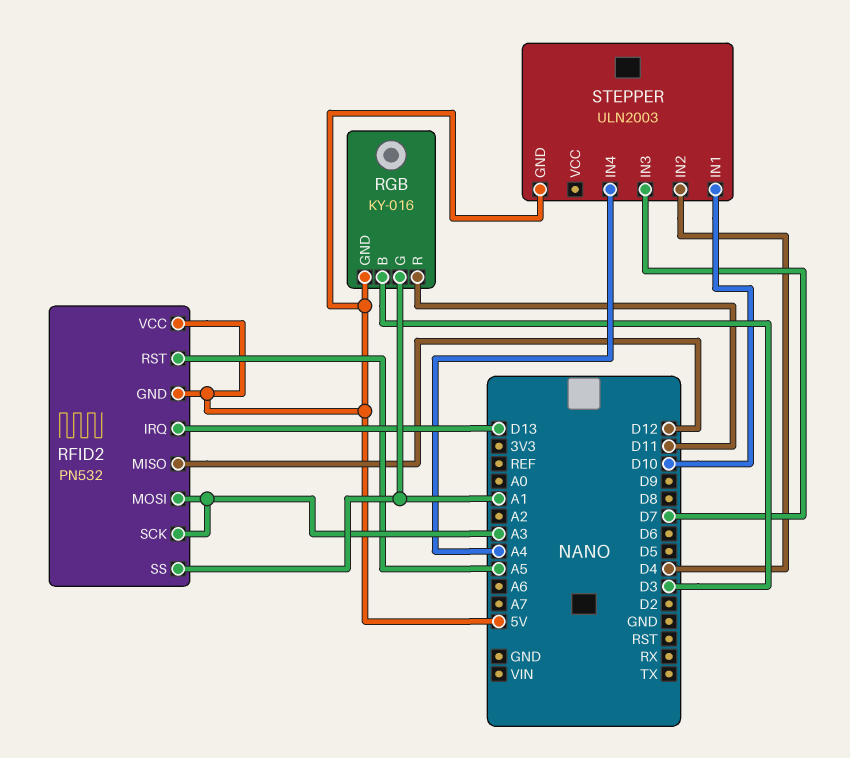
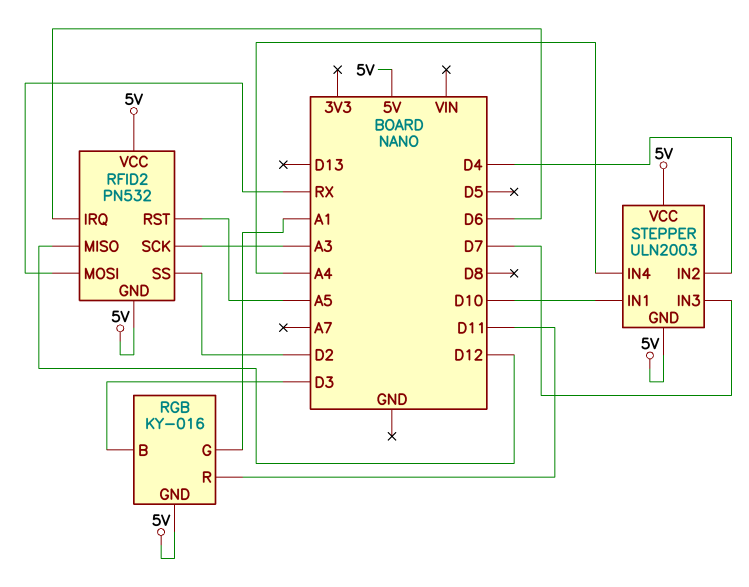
RFID2 pin IRQ: D13 -> D6
RFID2 pin MOSI: A3 -> RX
RFID2 pin SS: A1 -> D2
STEPPER pin VCC: none -> 5V

